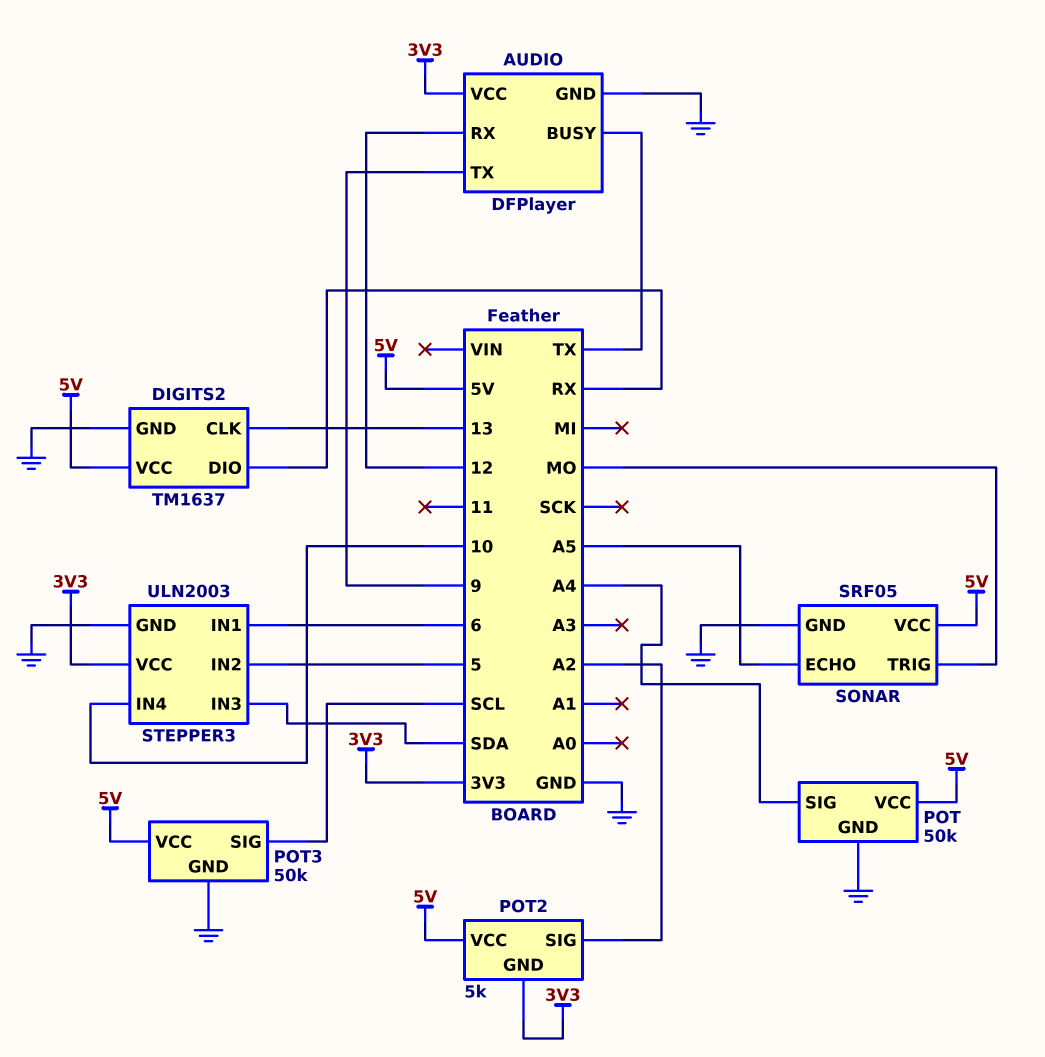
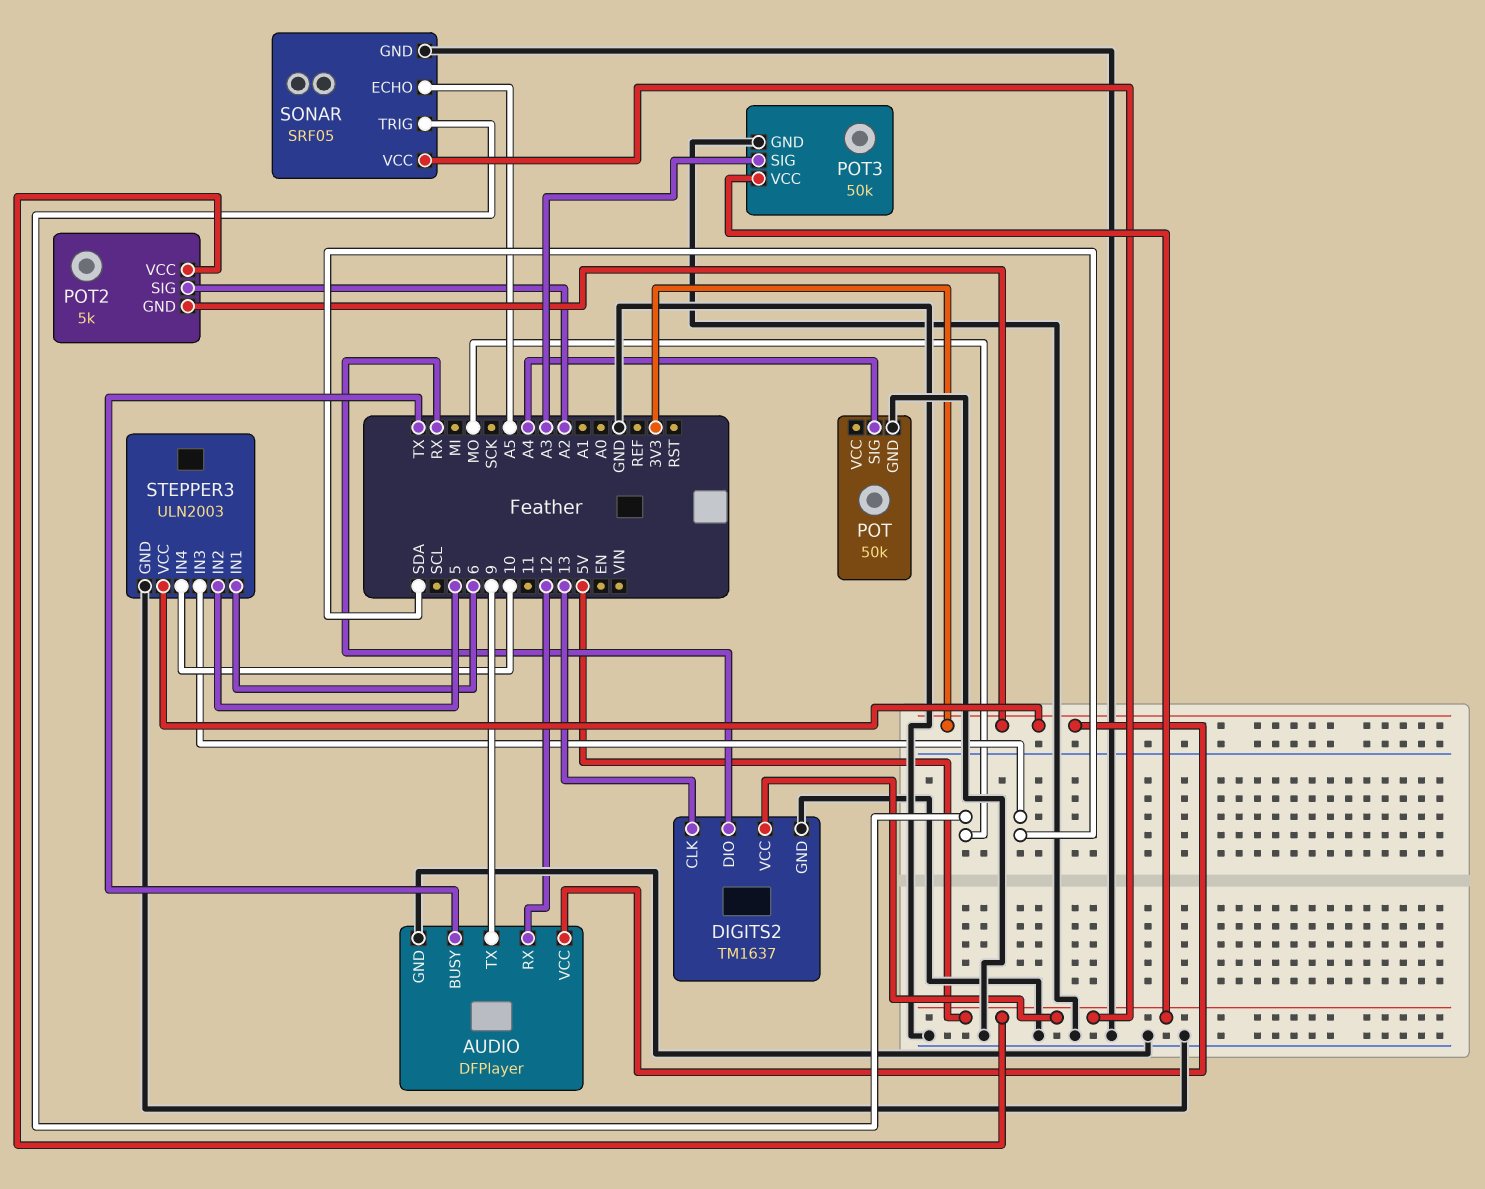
POT pin VCC: 5V -> none
POT3 pin SIG: SCL -> A3

